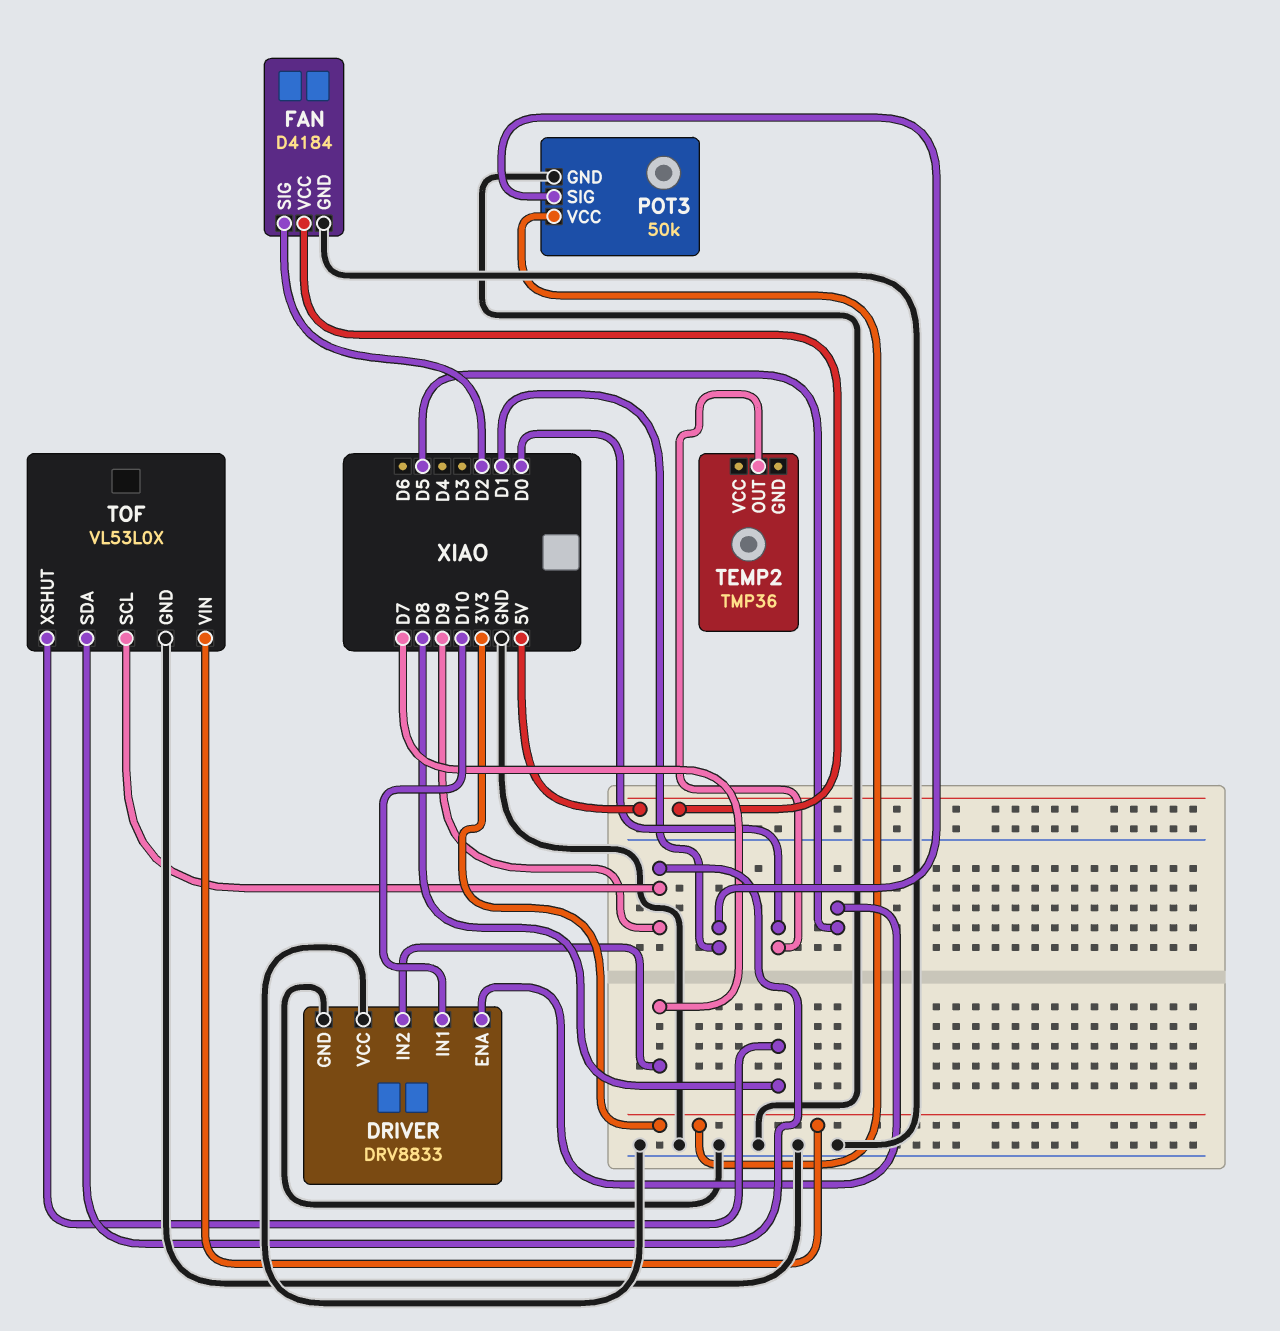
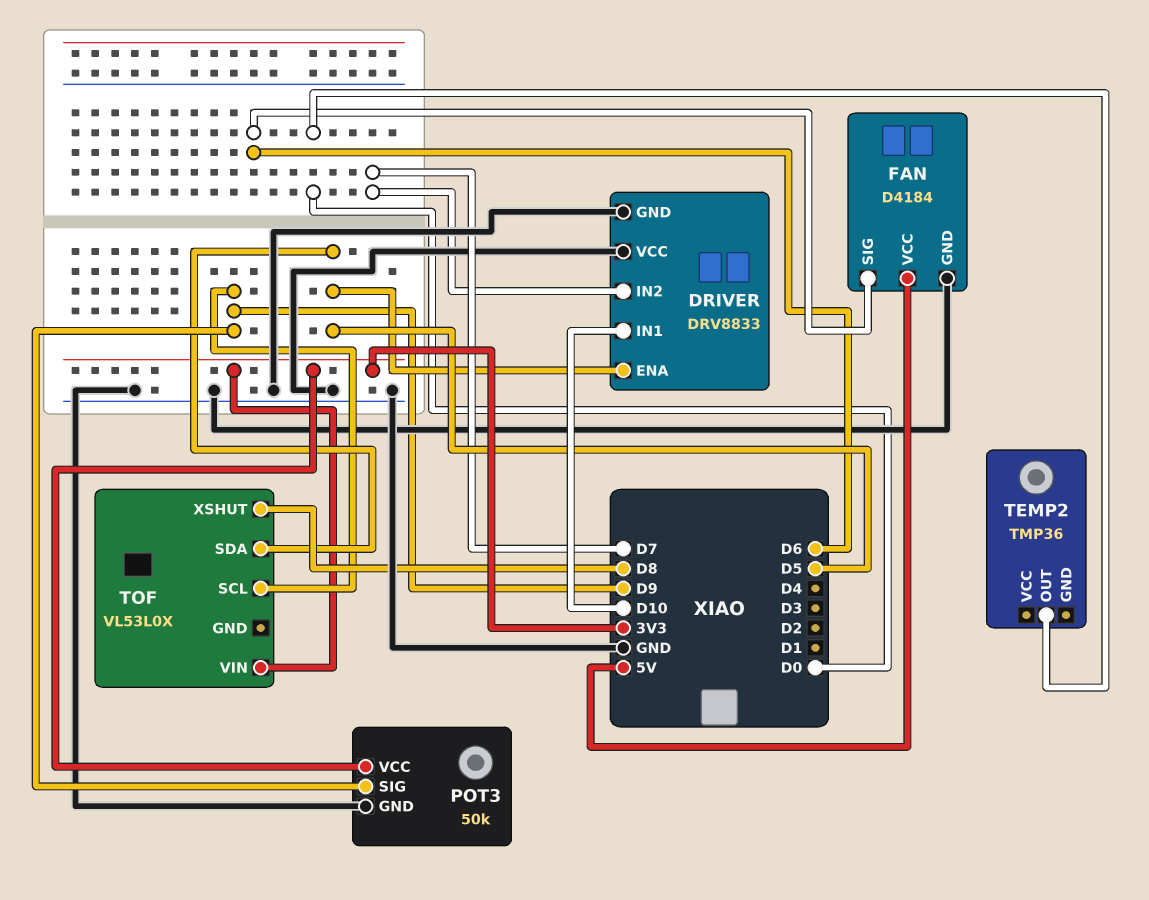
FAN pin SIG: D2 -> D6
POT3 pin SIG: D1 -> D9
TOF pin GND: GND -> none
TOF pin SDA: D9 -> D5

